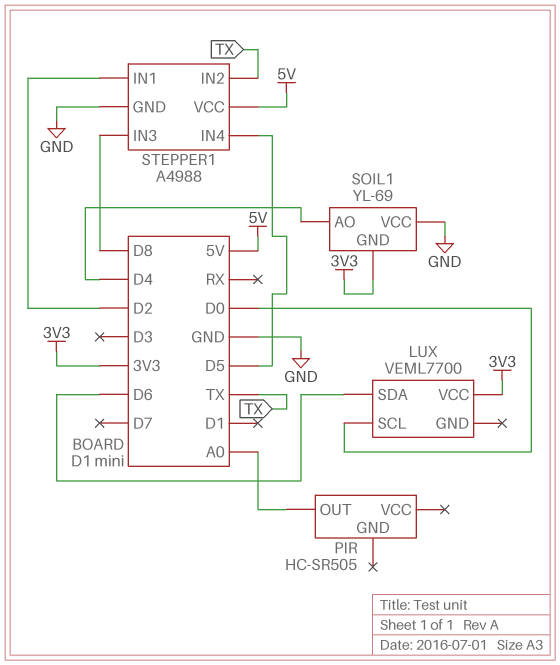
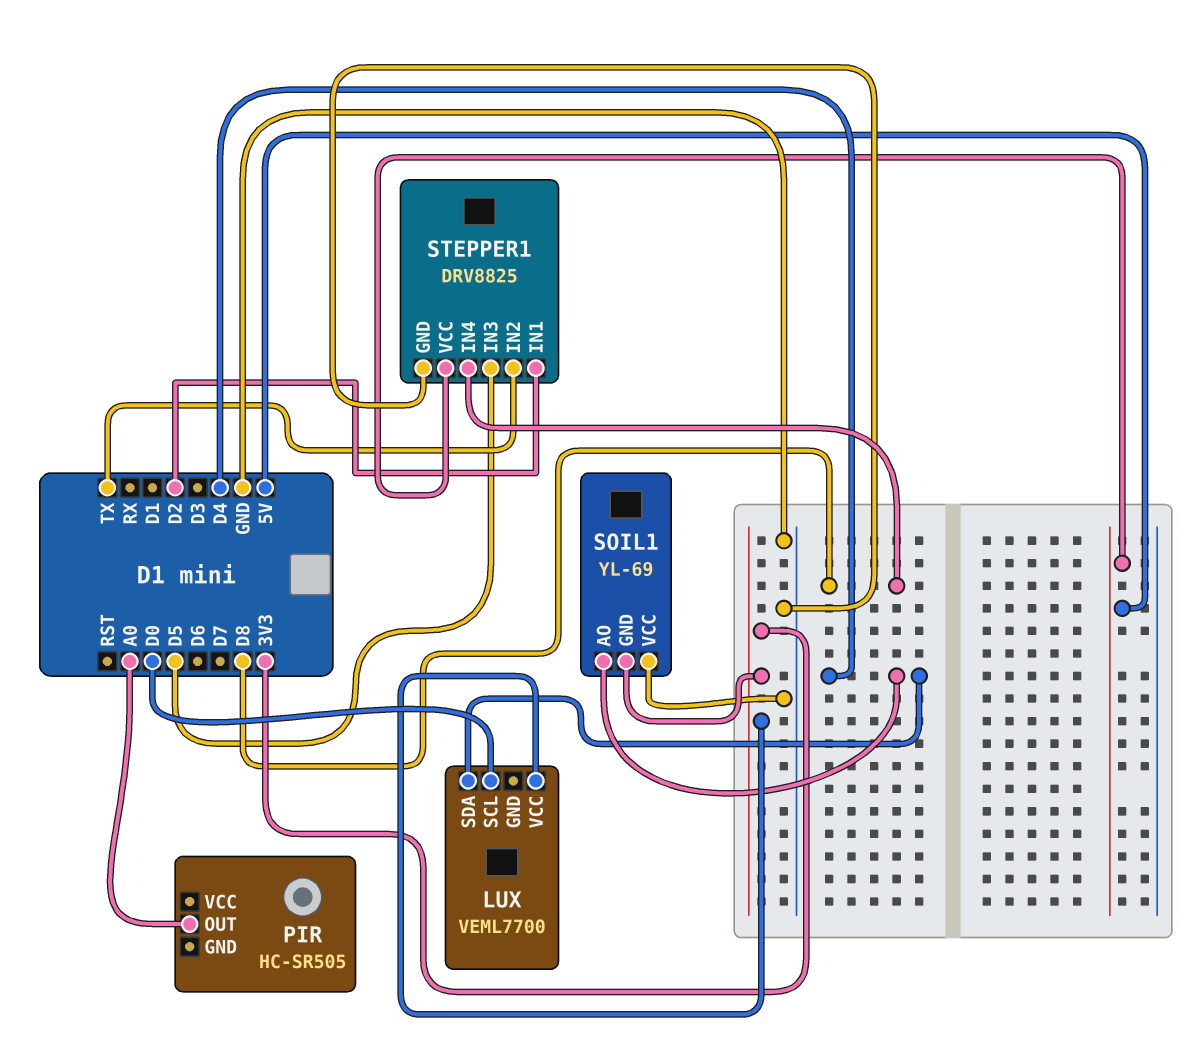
LUX pin SDA: D6 -> D4
STEPPER1: A4988 -> DRV8825
STEPPER1 pin IN3: D8 -> D5
STEPPER1 pin IN4: D5 -> D8

